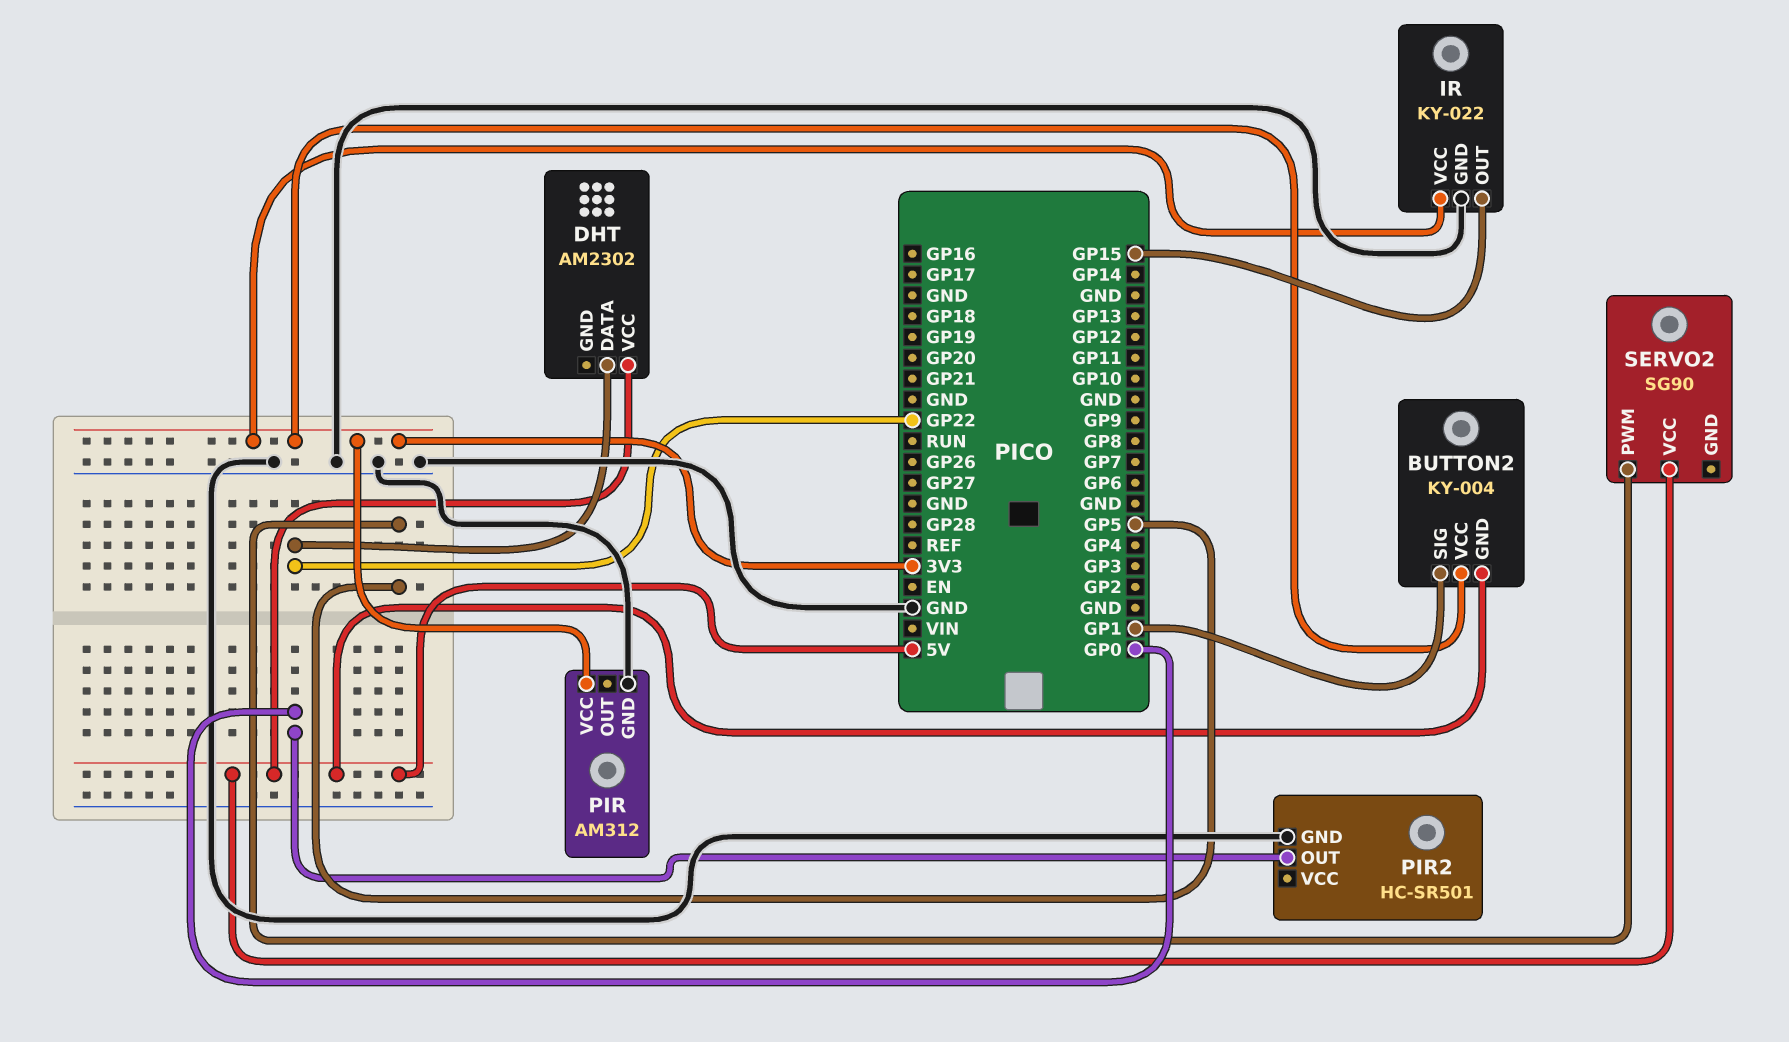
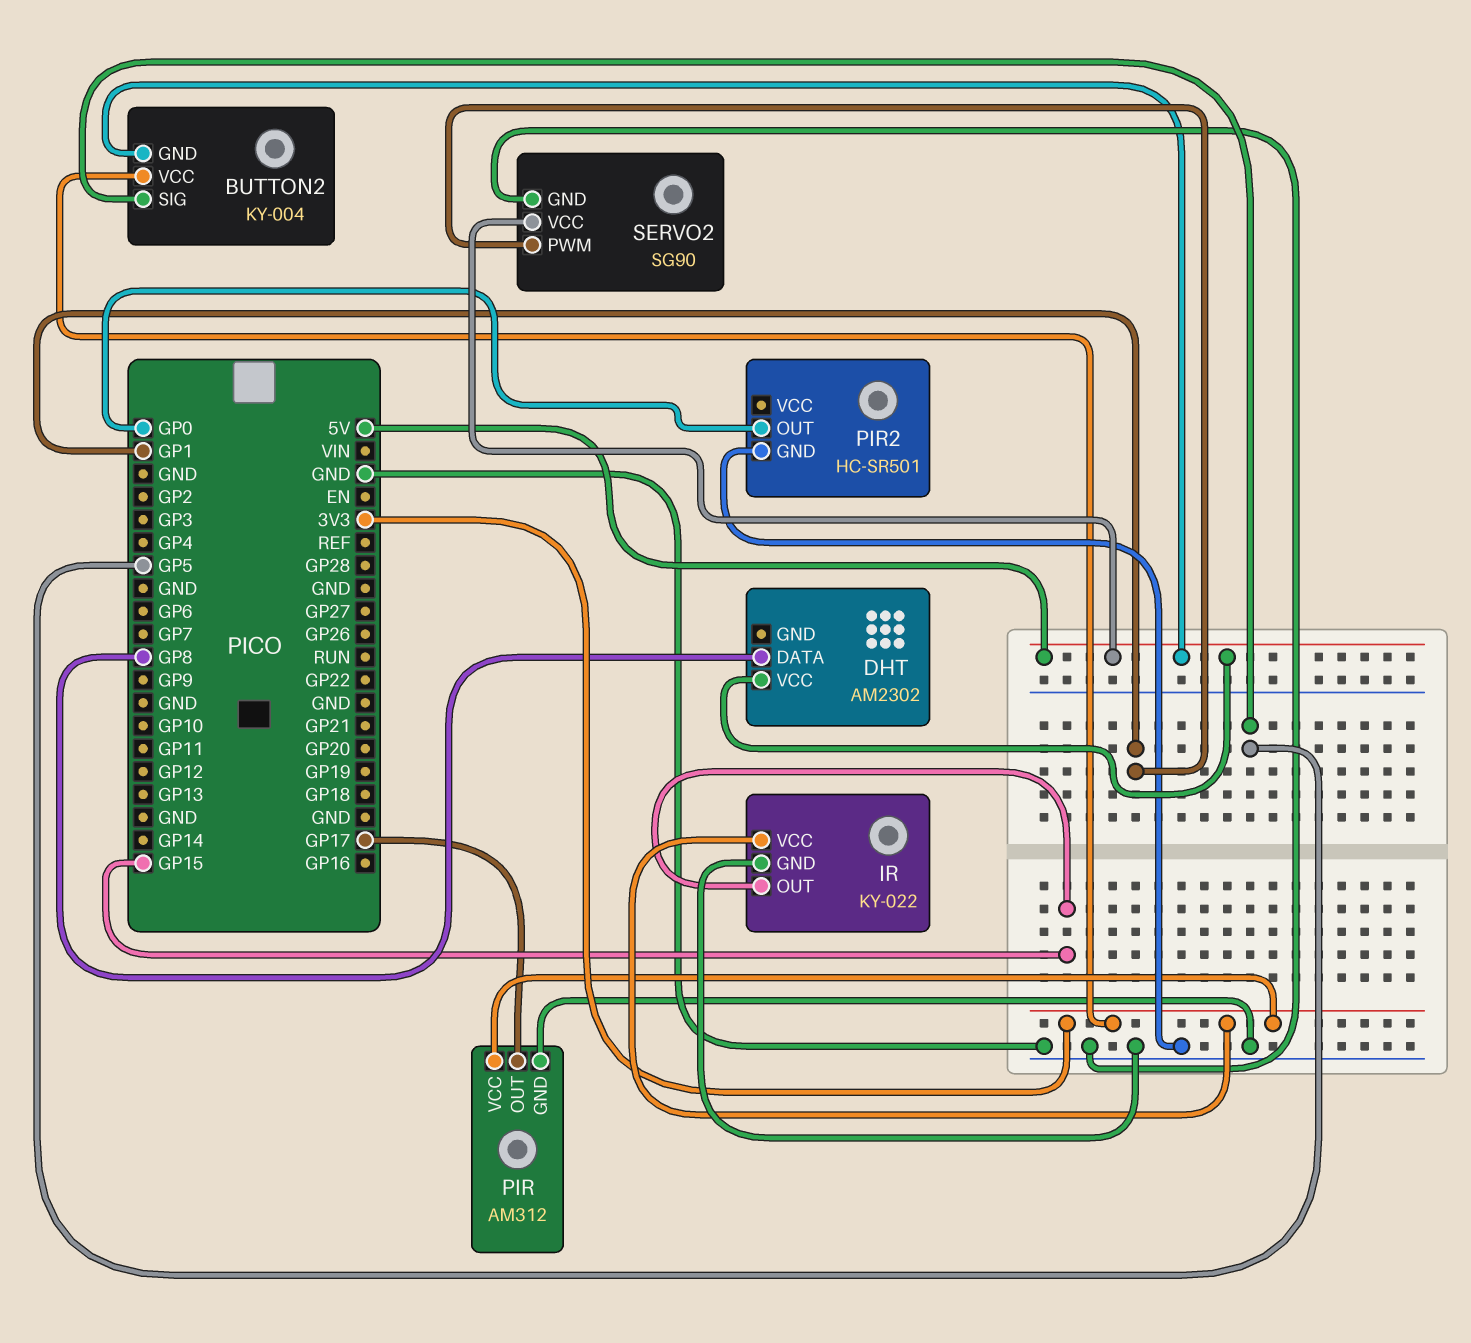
BUTTON2 pin SIG: GP1 -> GP5
DHT pin DATA: GP22 -> GP8
PIR pin OUT: none -> GP17
SERVO2 pin GND: none -> GND
SERVO2 pin PWM: GP5 -> GP1

